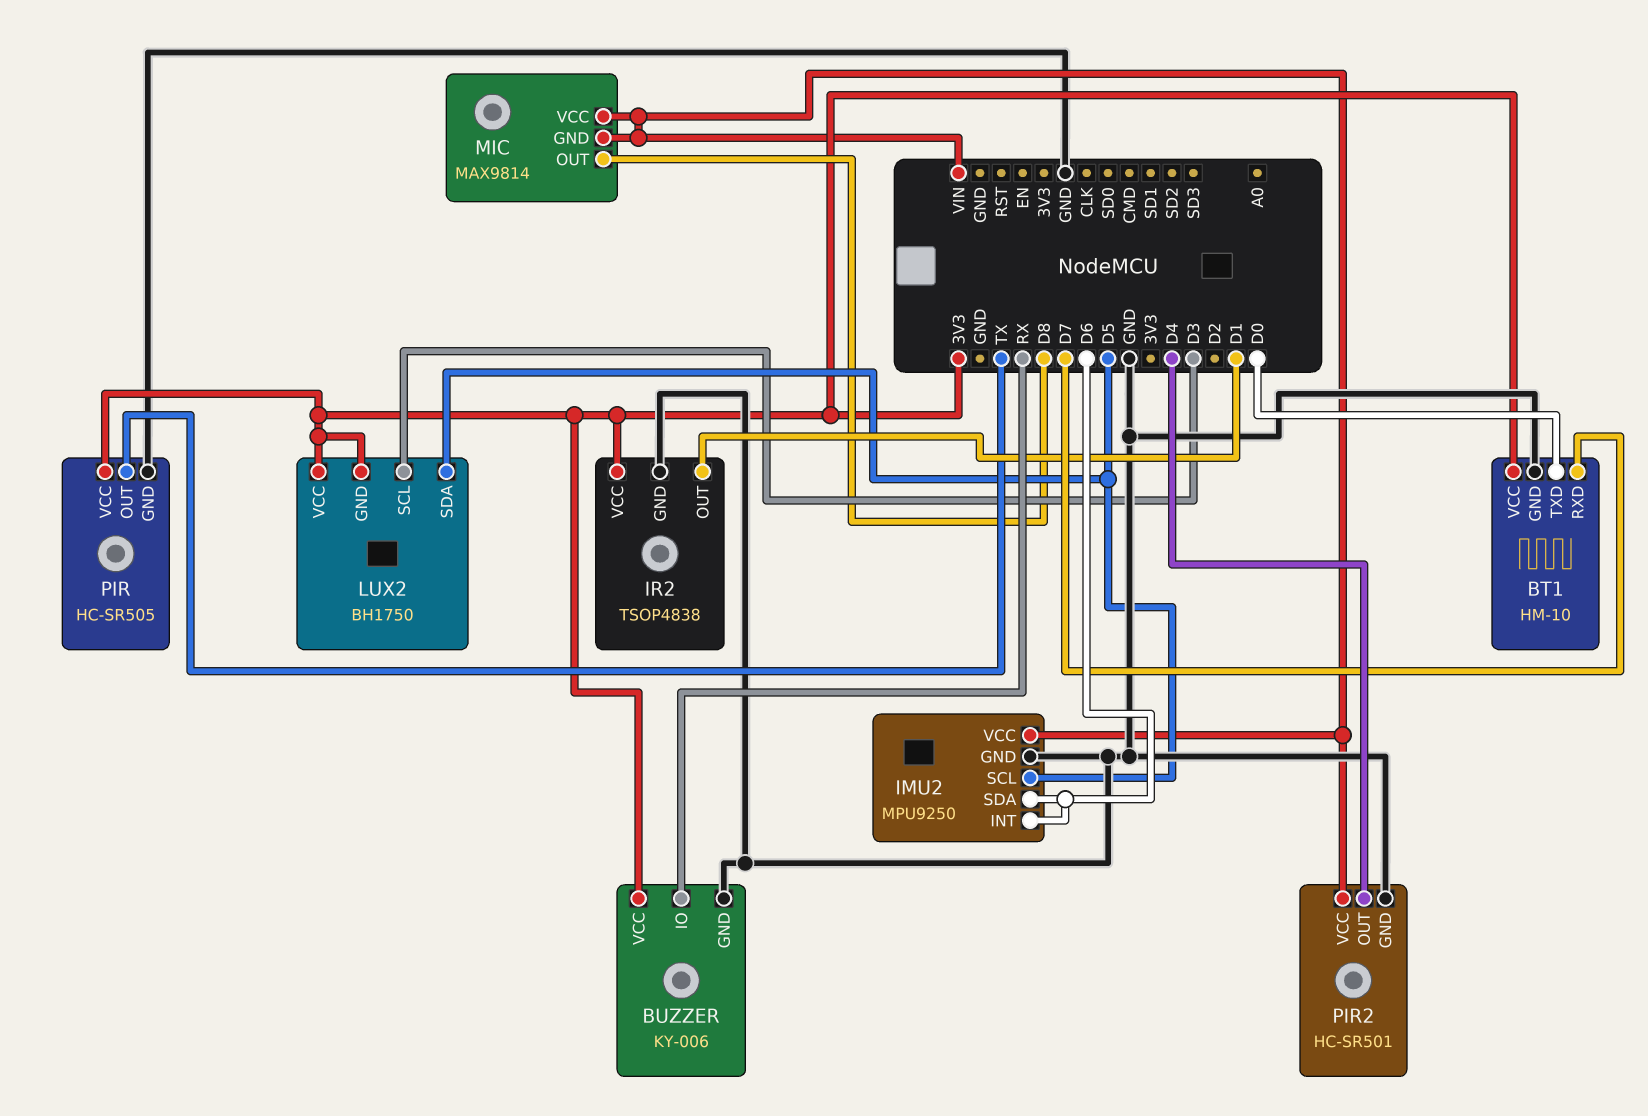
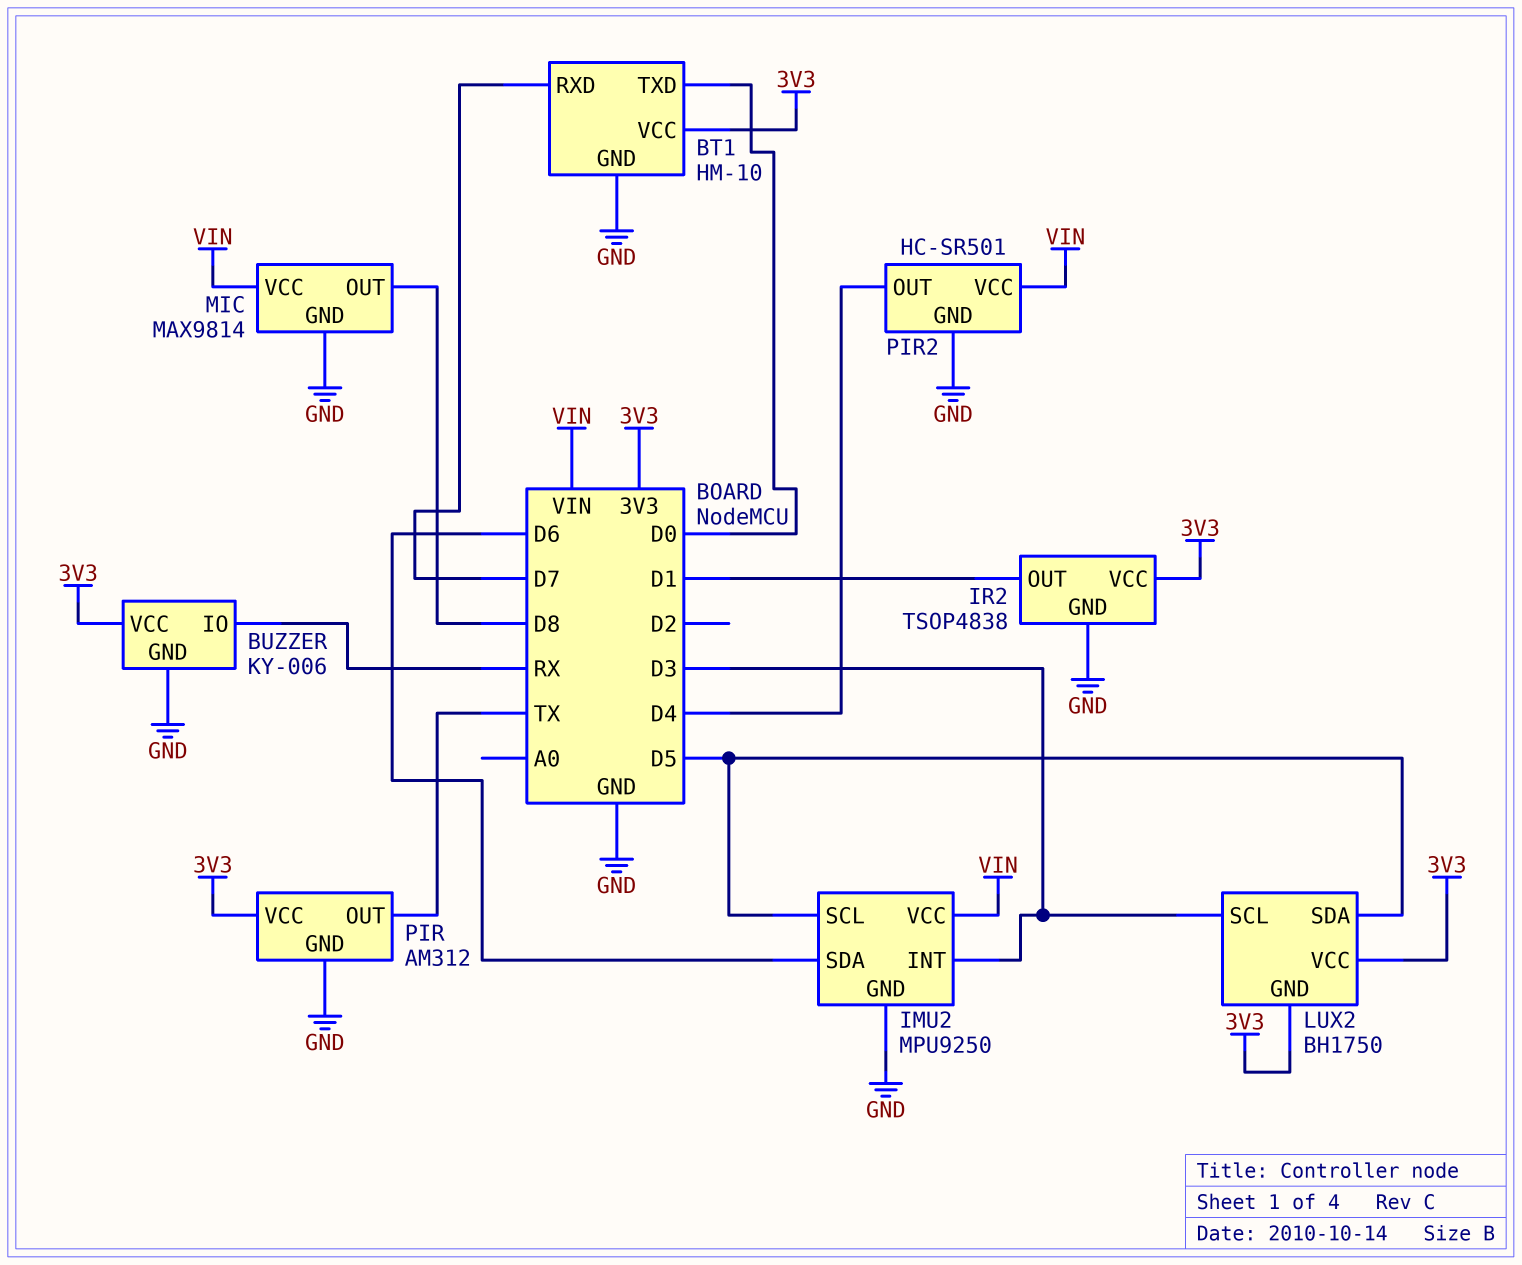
IMU2 pin INT: D6 -> D3
MIC pin GND: VIN -> GND
PIR: HC-SR505 -> AM312

